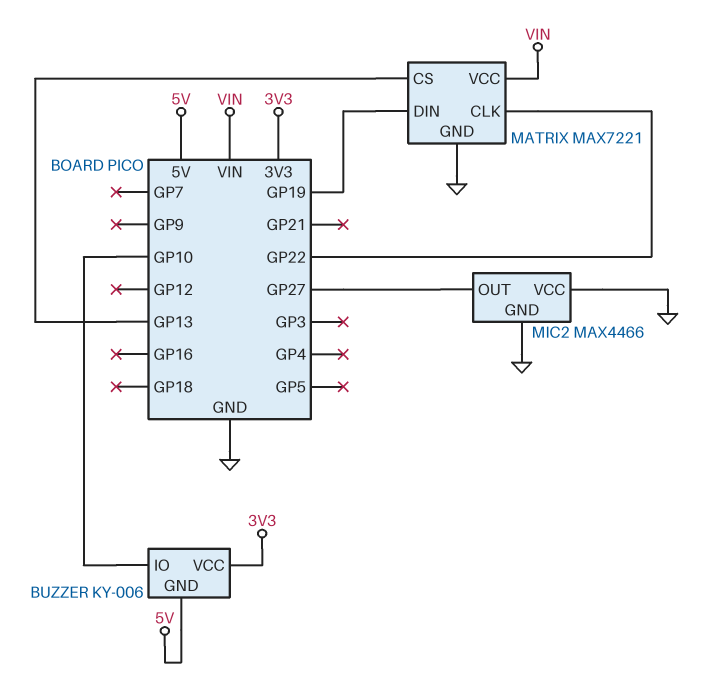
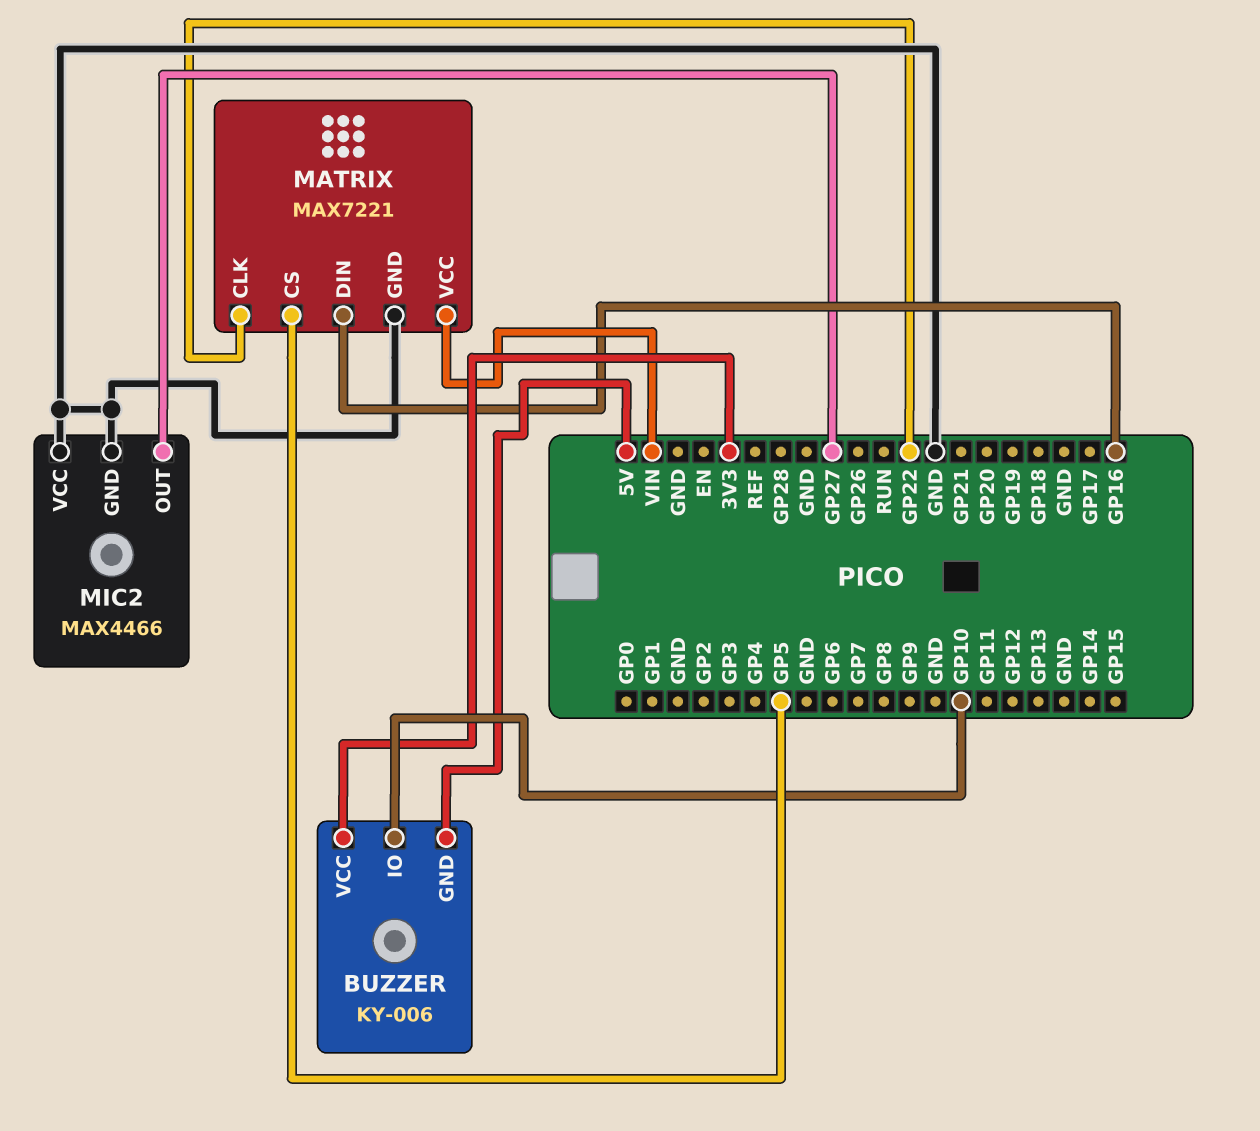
MATRIX pin CS: GP13 -> GP5
MATRIX pin DIN: GP19 -> GP16

